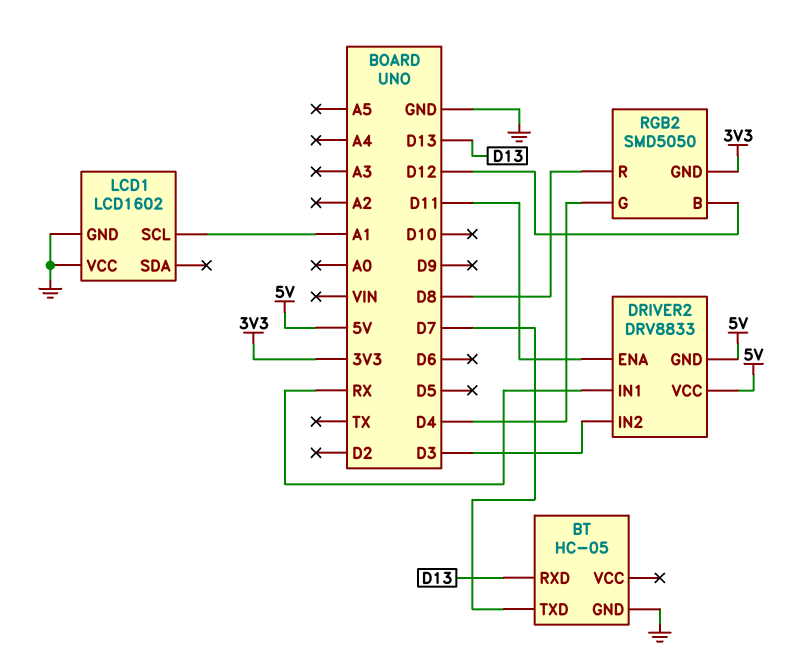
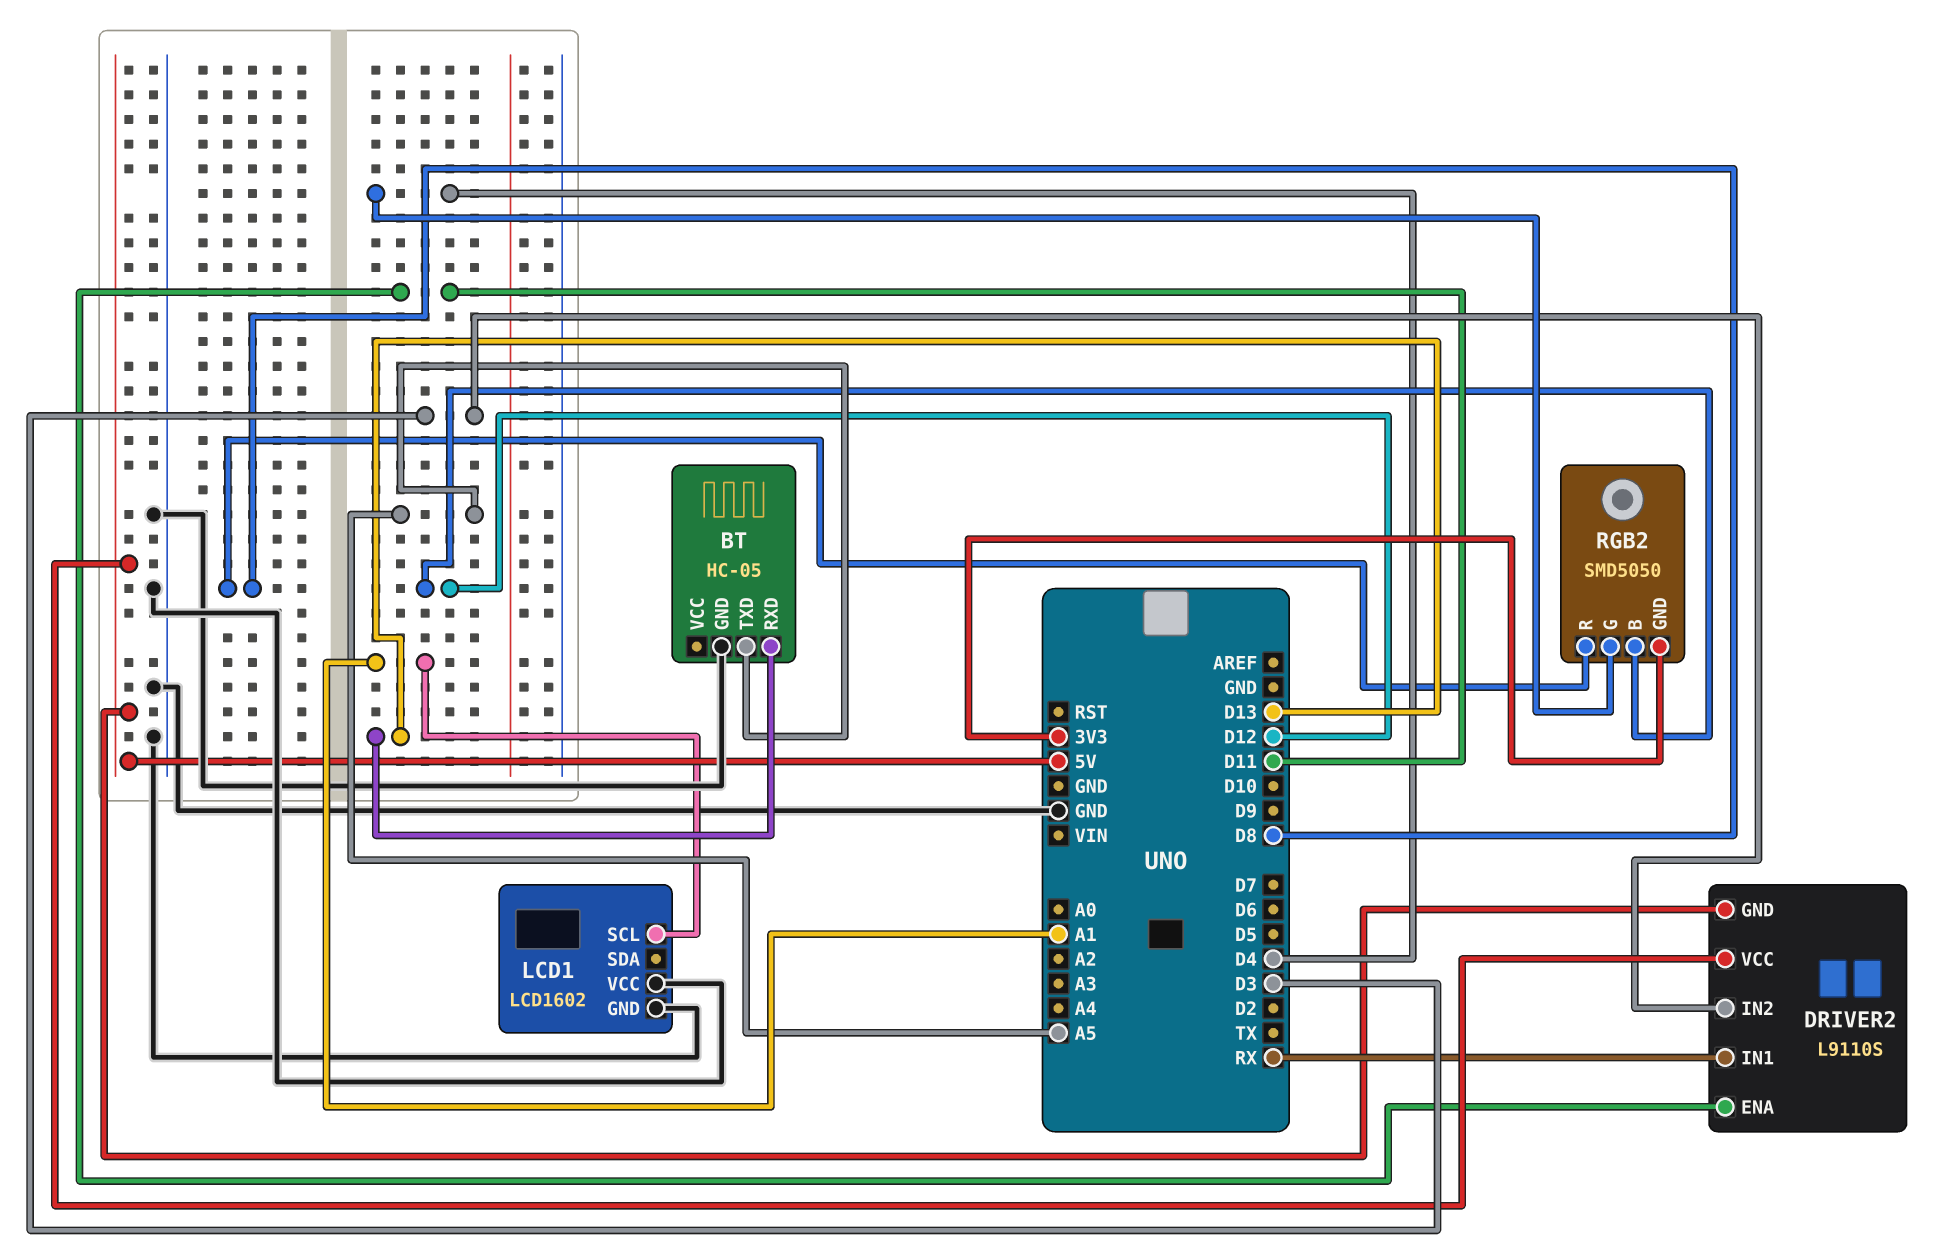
BT pin TXD: D7 -> A5
DRIVER2: DRV8833 -> L9110S

